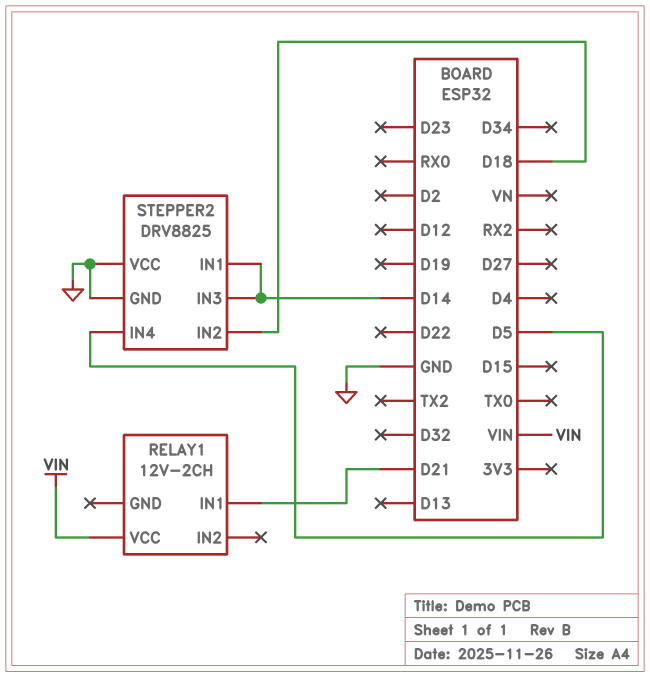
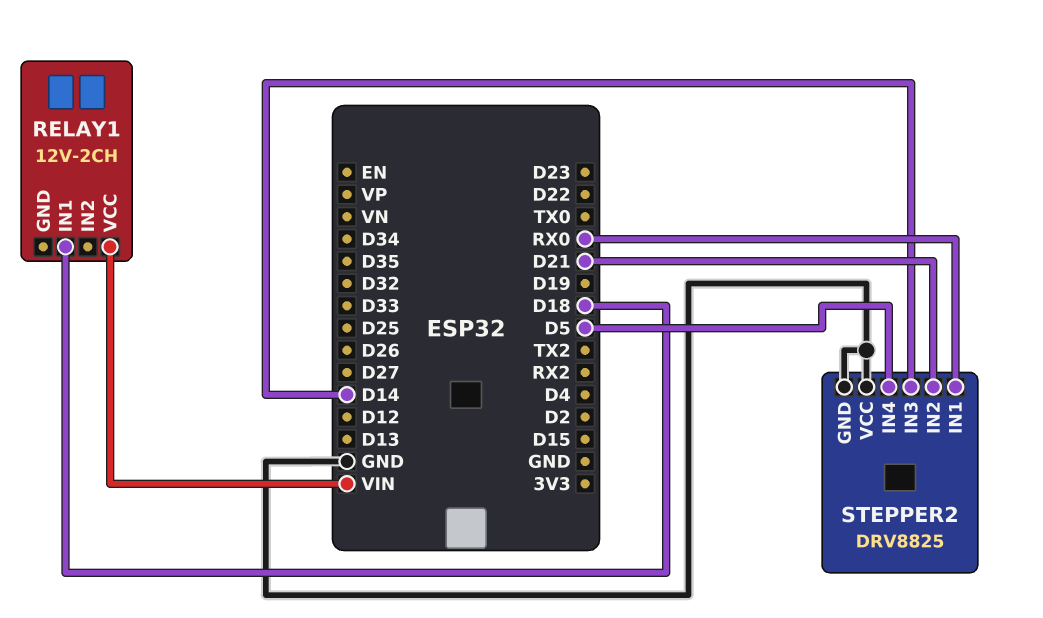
RELAY1 pin IN1: D21 -> D18
STEPPER2 pin IN1: D14 -> RX0
STEPPER2 pin IN2: D18 -> D21

